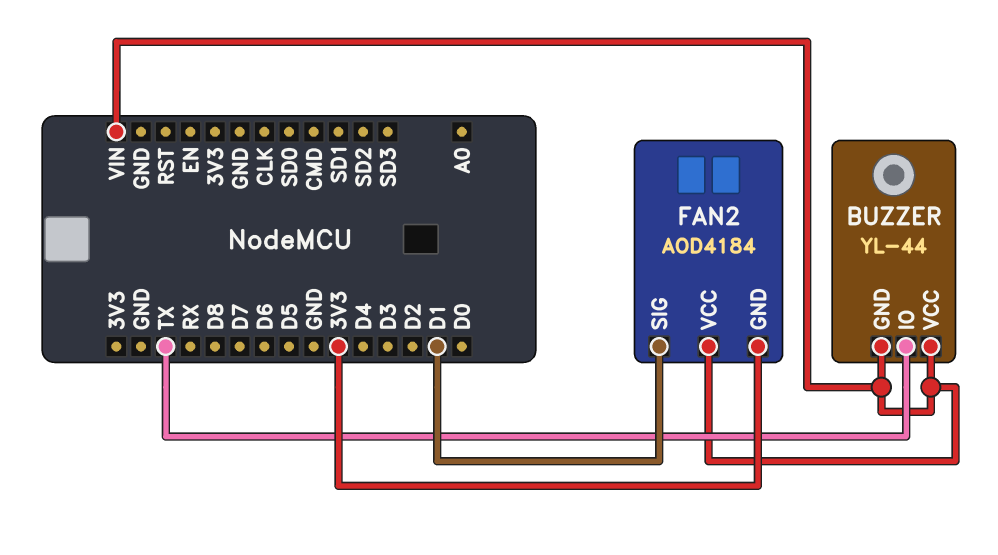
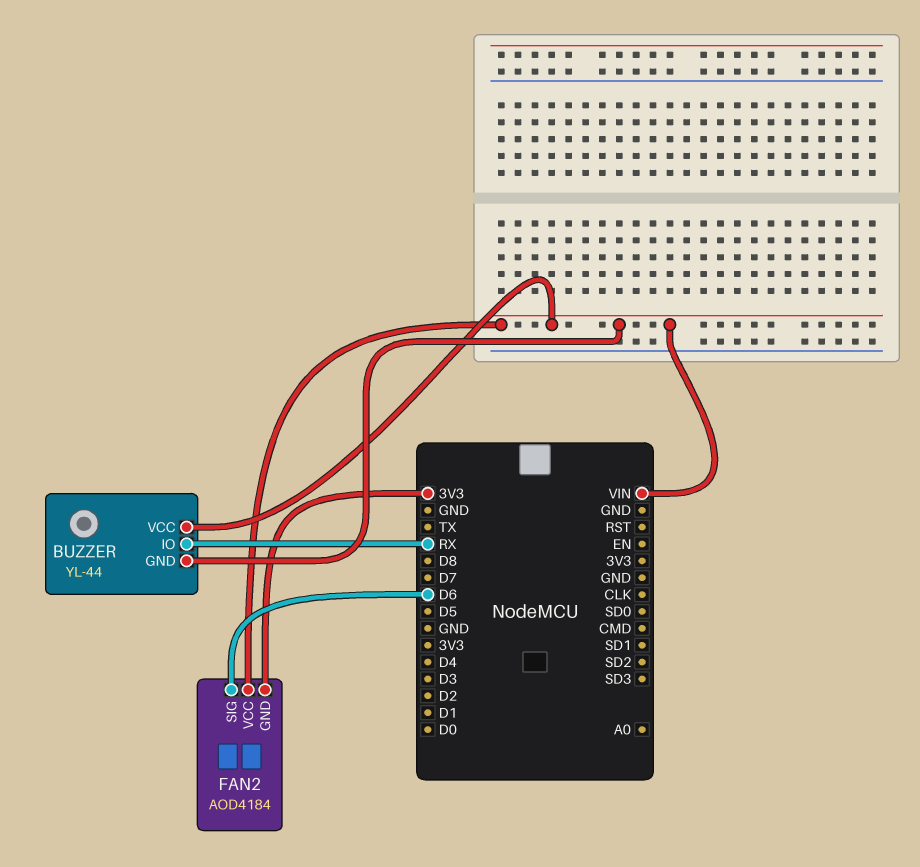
BUZZER pin IO: TX -> RX
FAN2 pin SIG: D1 -> D6

